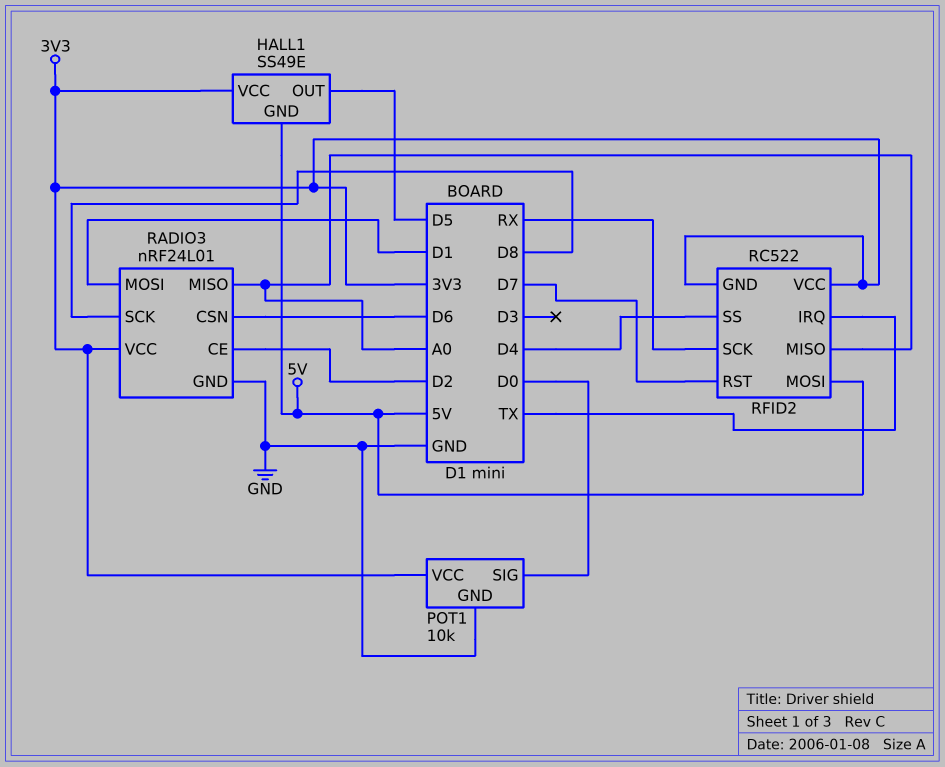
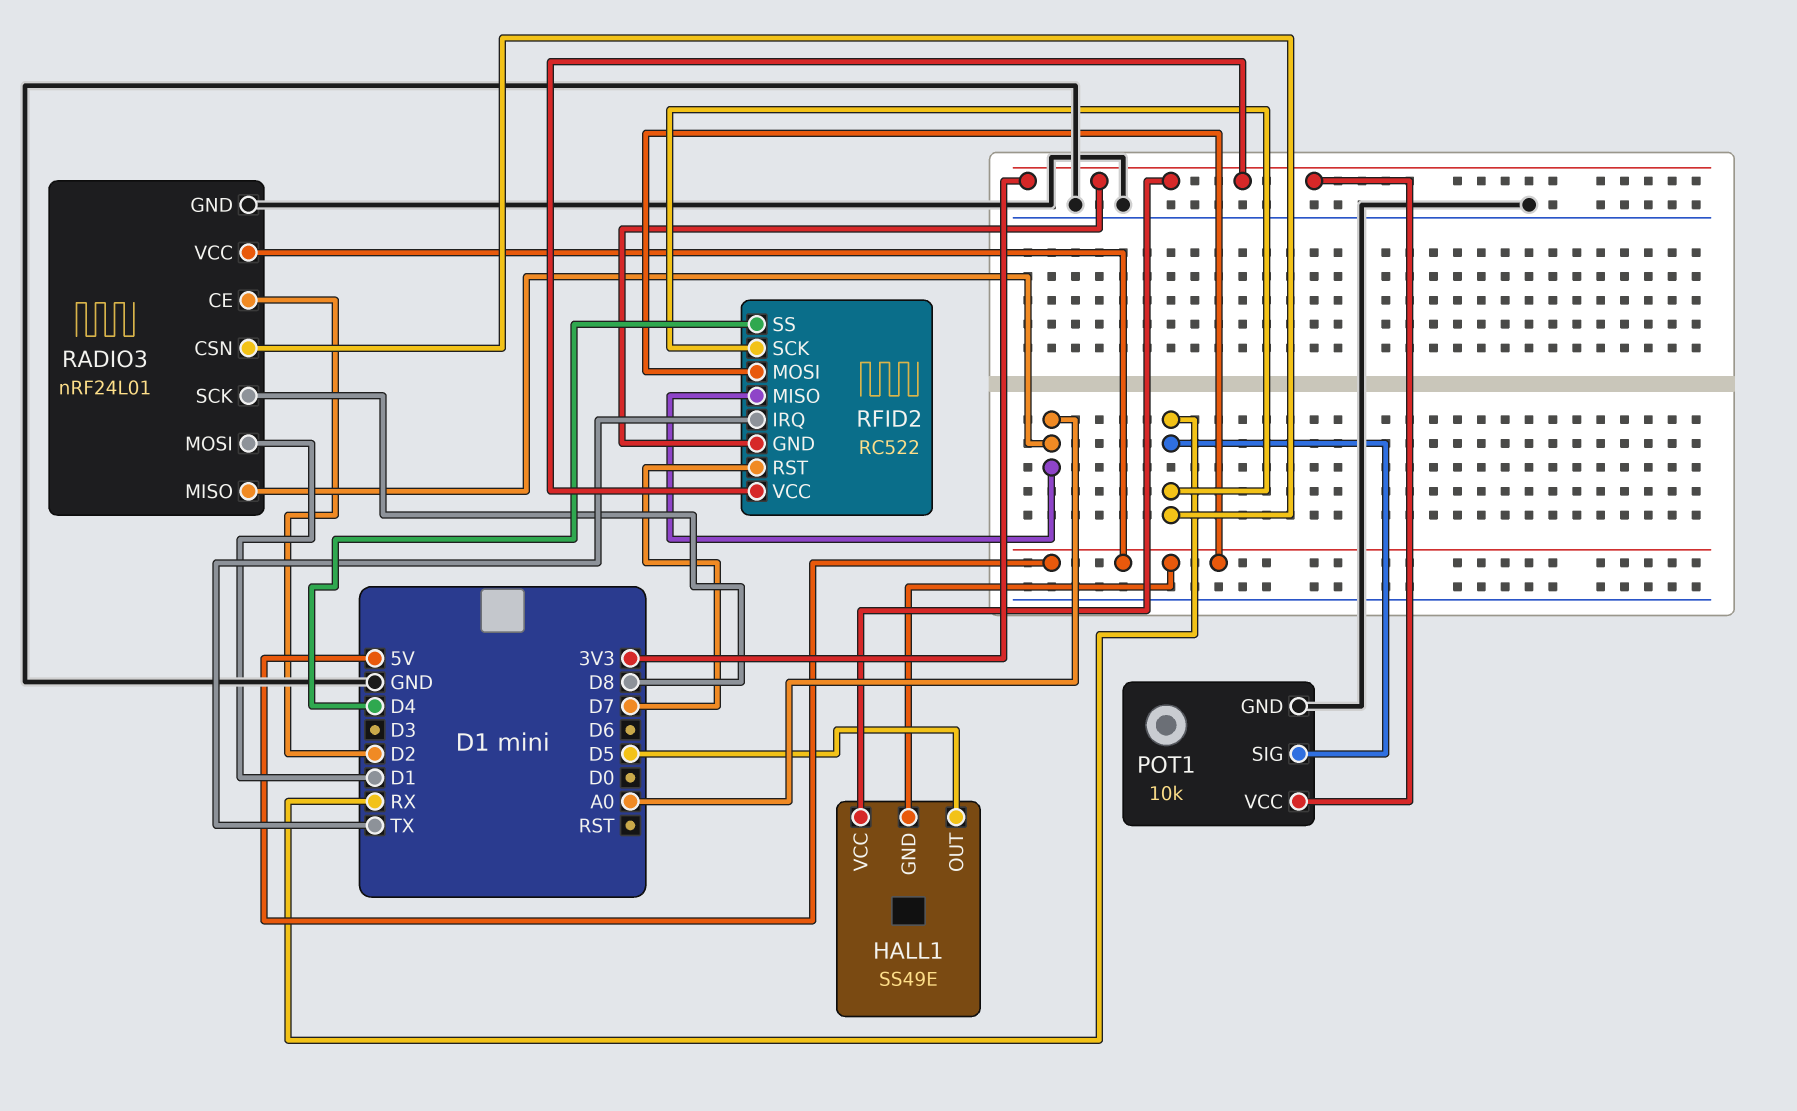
POT1 pin SIG: D0 -> RX
RADIO3 pin CSN: D6 -> RX
RADIO3 pin VCC: 3V3 -> 5V

